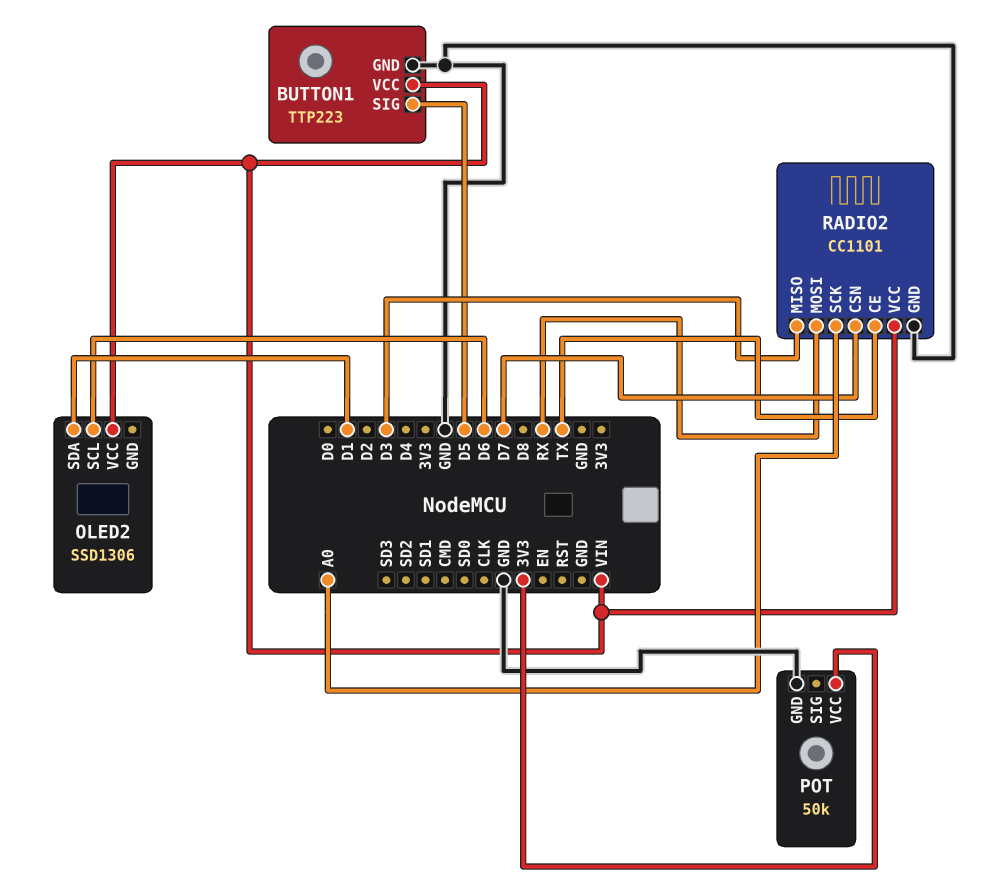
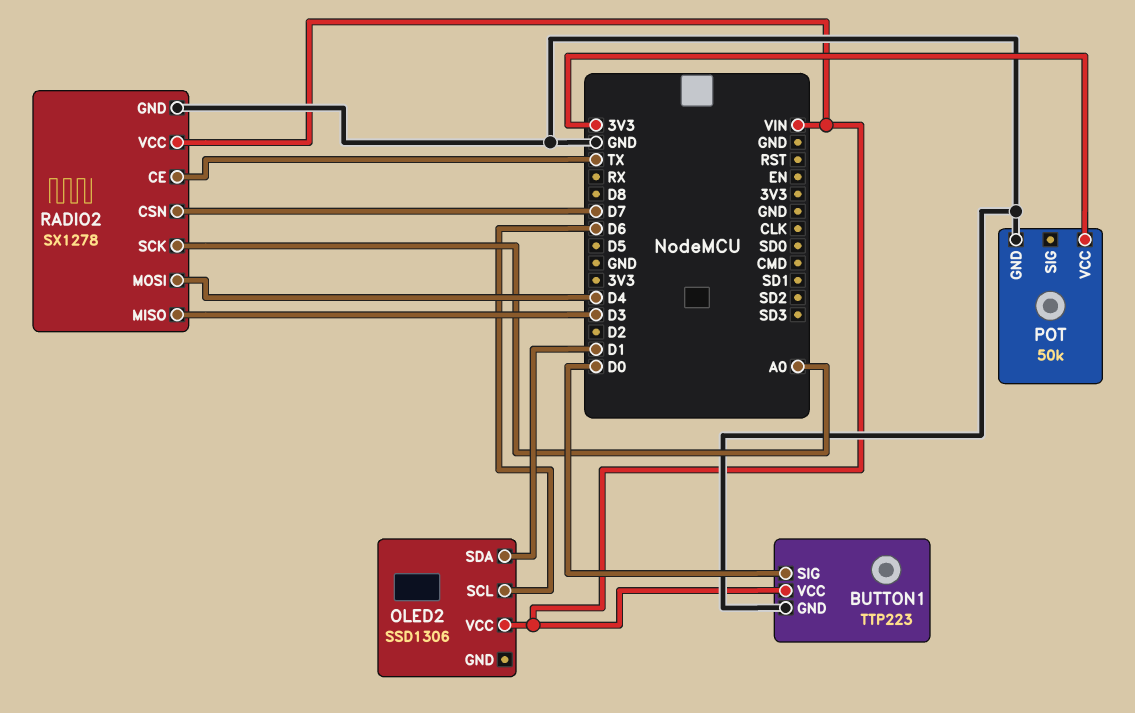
BUTTON1 pin SIG: D5 -> D0
RADIO2: CC1101 -> SX1278
RADIO2 pin MOSI: RX -> D4

